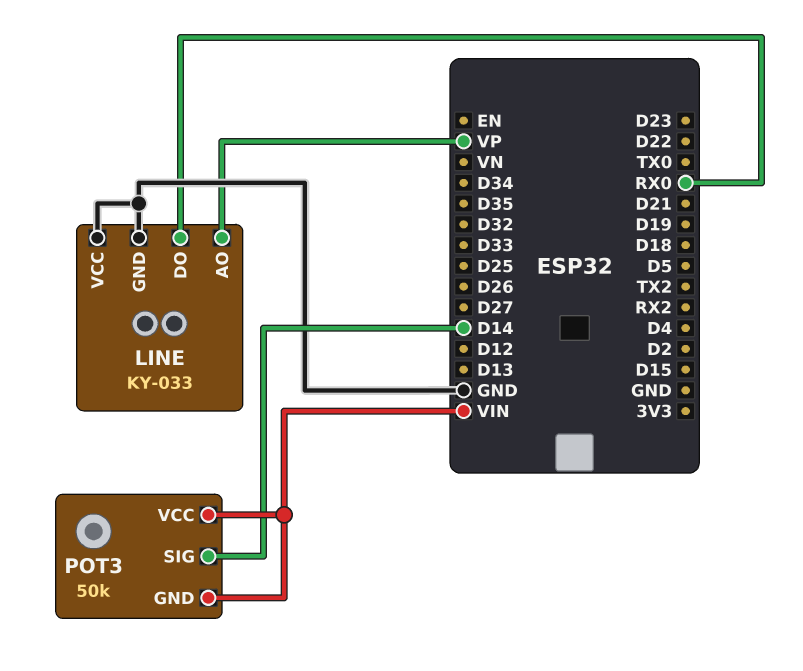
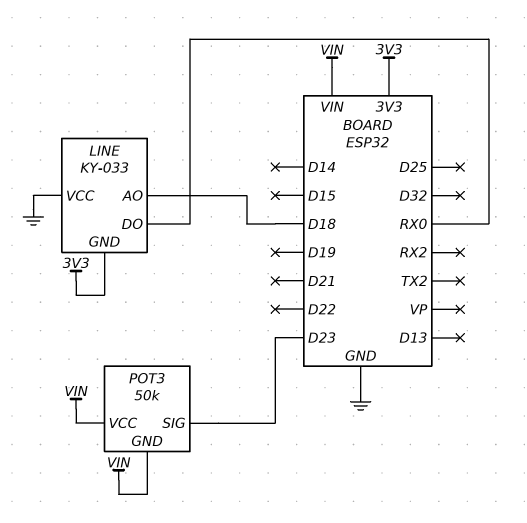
LINE pin AO: VP -> D18
LINE pin GND: GND -> 3V3
POT3 pin SIG: D14 -> D23

